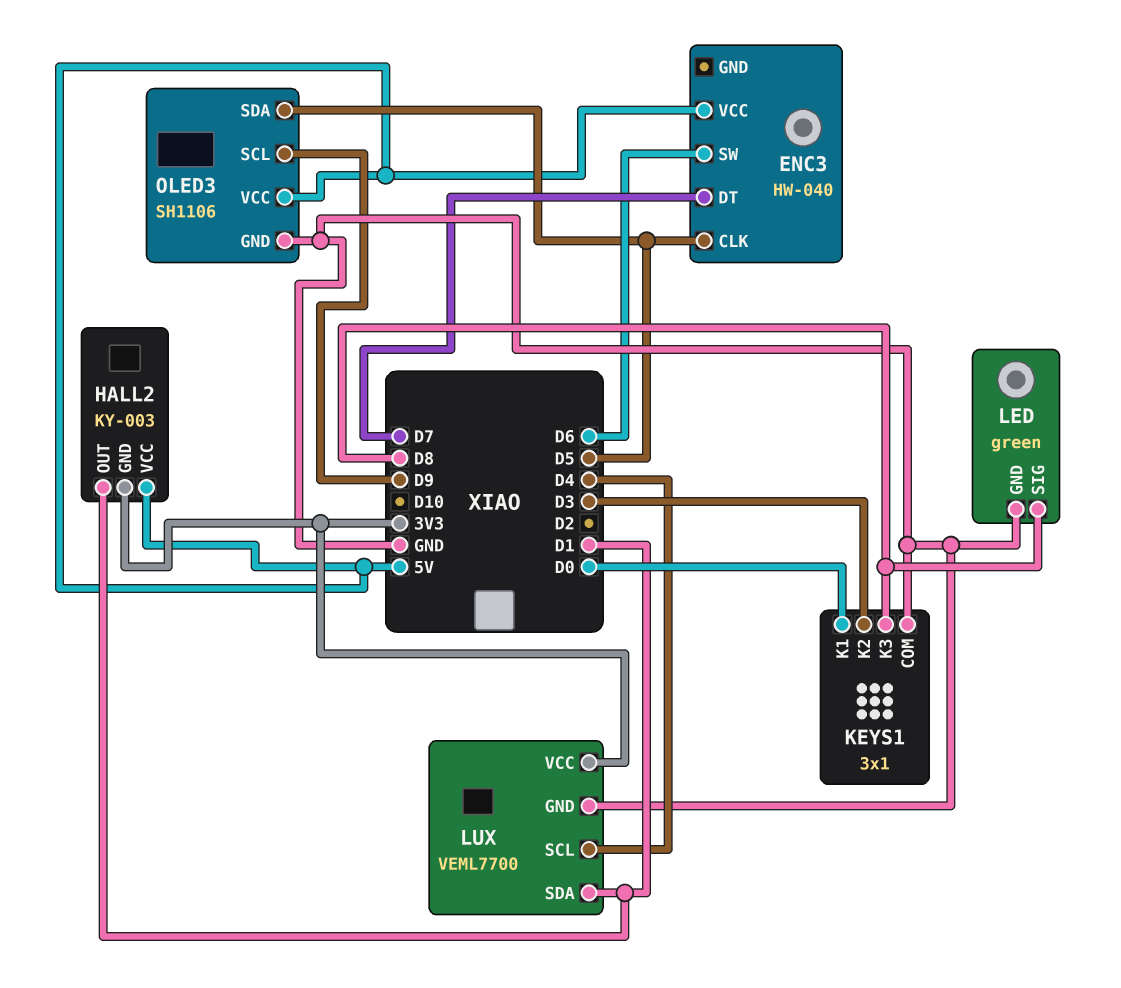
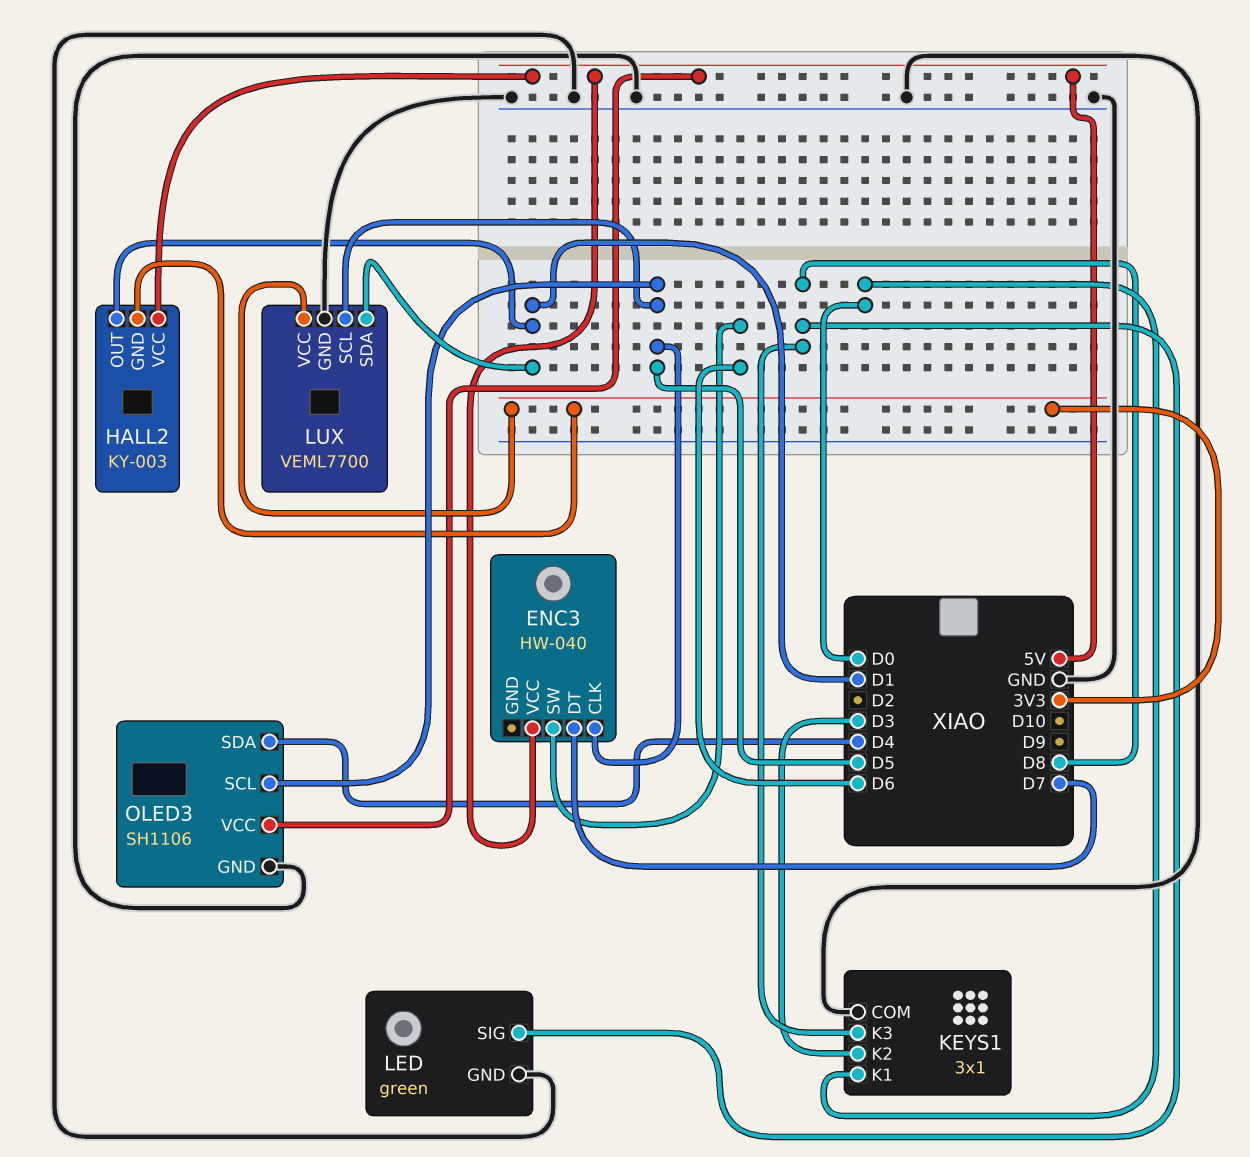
LUX pin SCL: D4 -> D5
OLED3 pin SCL: D9 -> D5
OLED3 pin SDA: D5 -> D4

